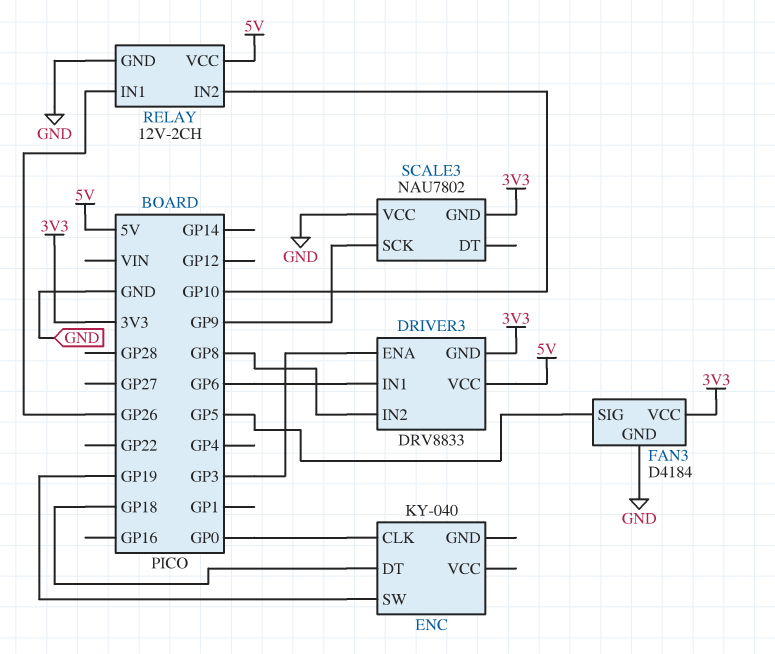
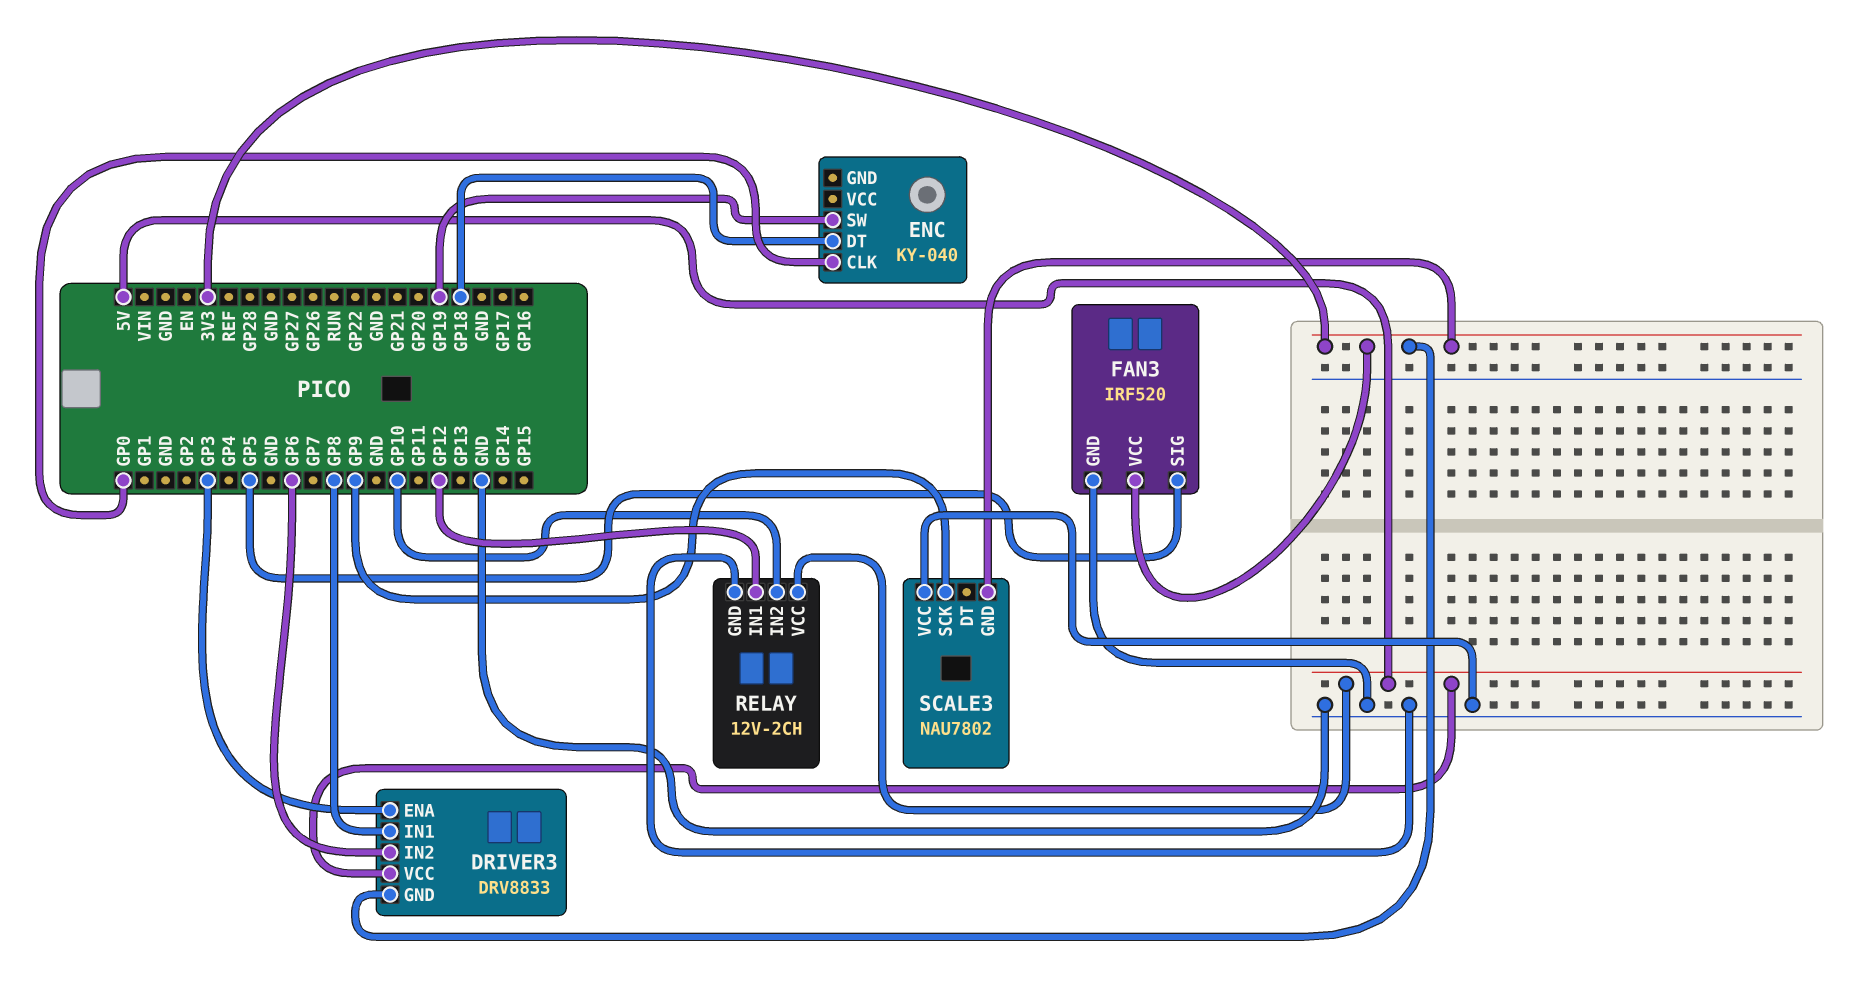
DRIVER3 pin IN1: GP6 -> GP8
DRIVER3 pin IN2: GP8 -> GP6
FAN3: D4184 -> IRF520
RELAY pin IN1: GP26 -> GP12

